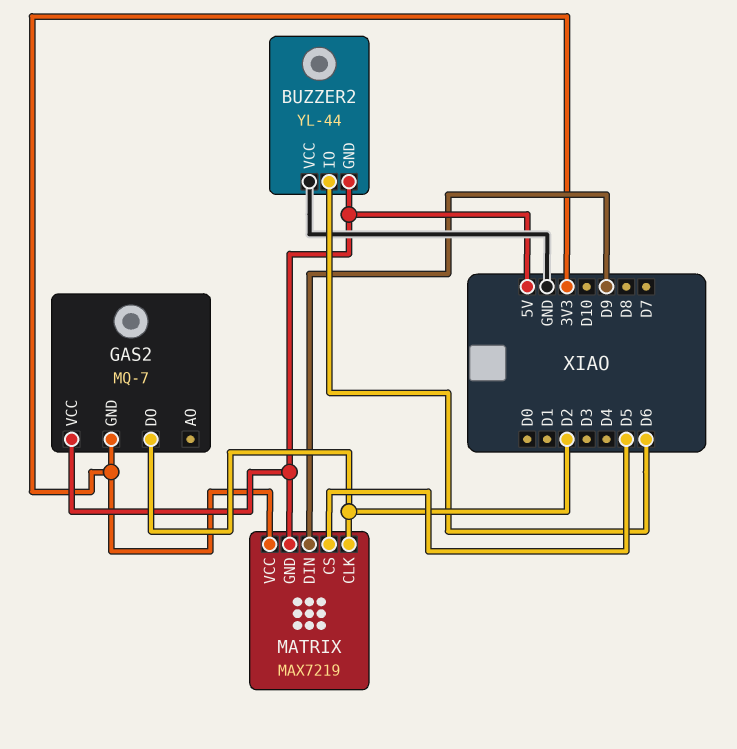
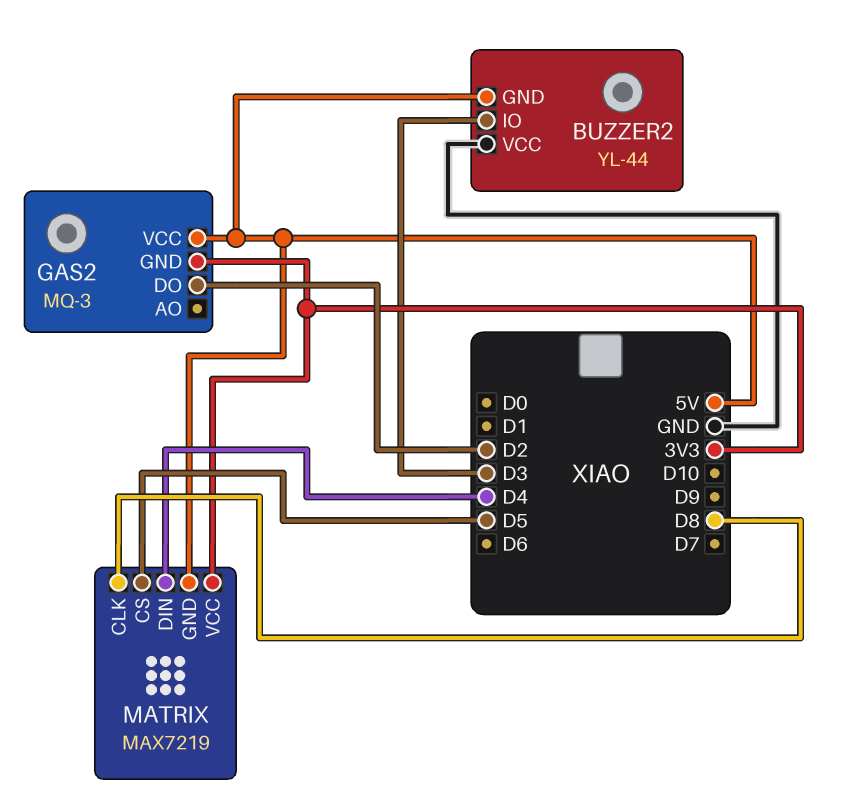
BUZZER2 pin IO: D6 -> D3
GAS2: MQ-7 -> MQ-3
MATRIX pin CLK: D2 -> D8
MATRIX pin DIN: D9 -> D4

